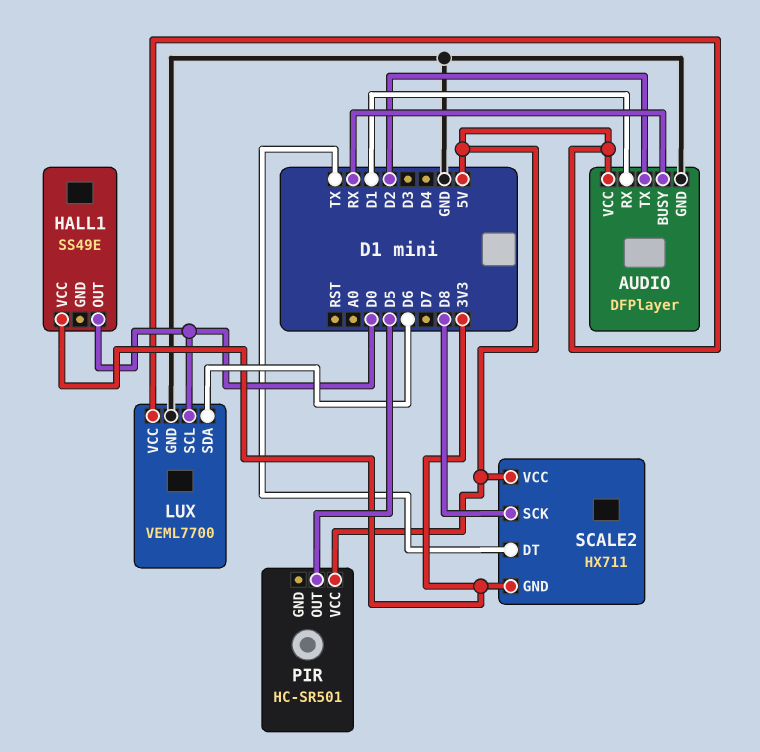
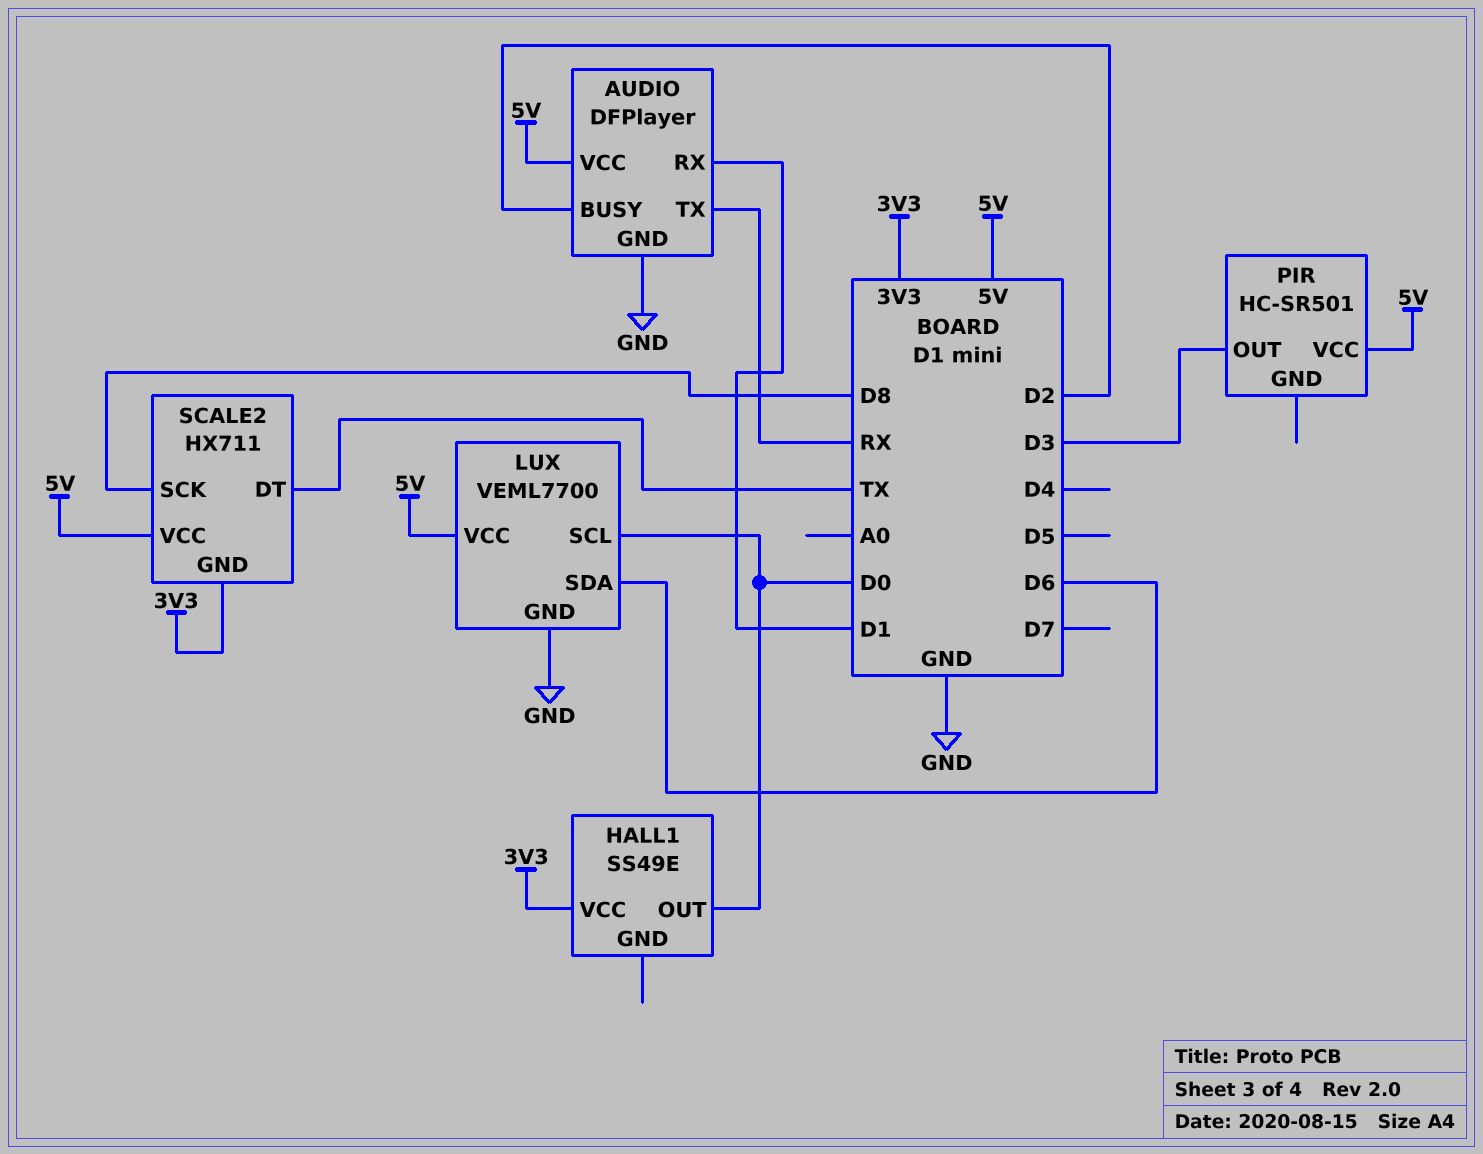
AUDIO pin BUSY: RX -> D2
AUDIO pin TX: D2 -> RX
PIR pin OUT: D5 -> D3

